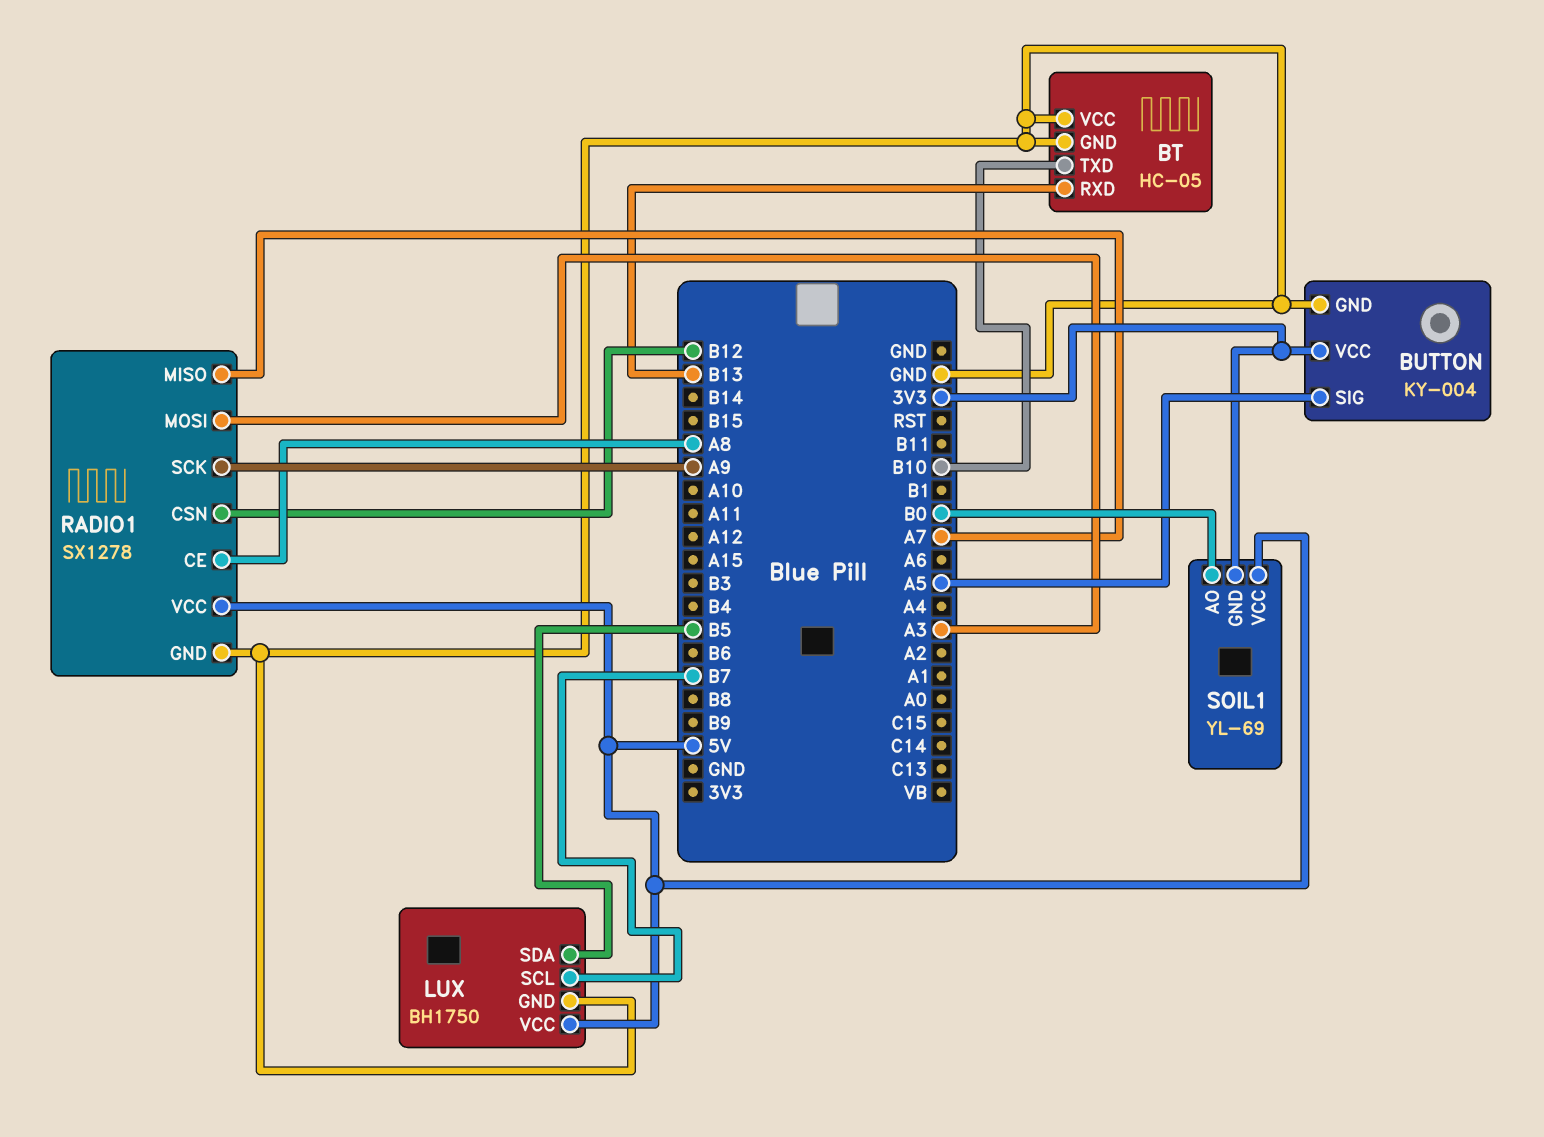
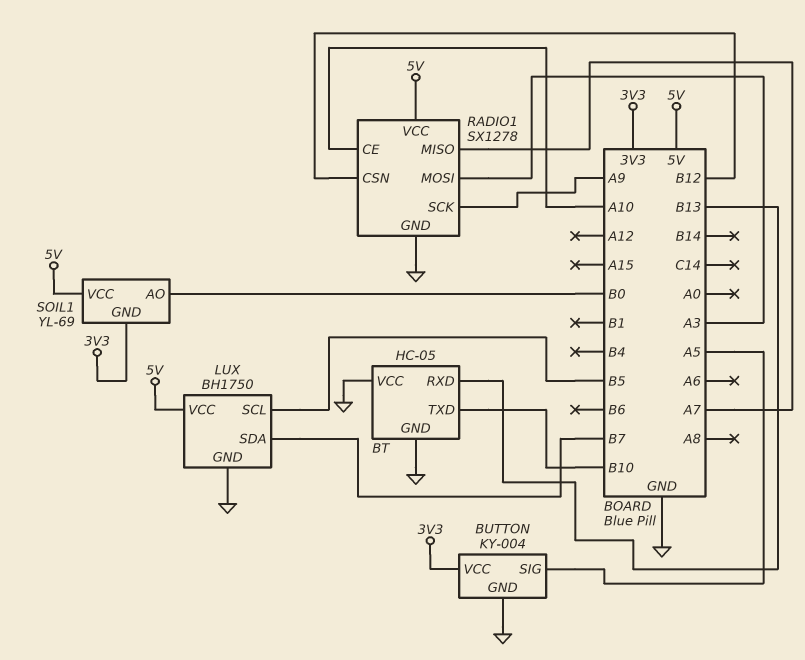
LUX pin SCL: B7 -> B5
LUX pin SDA: B5 -> B7
RADIO1 pin CE: A8 -> A10

